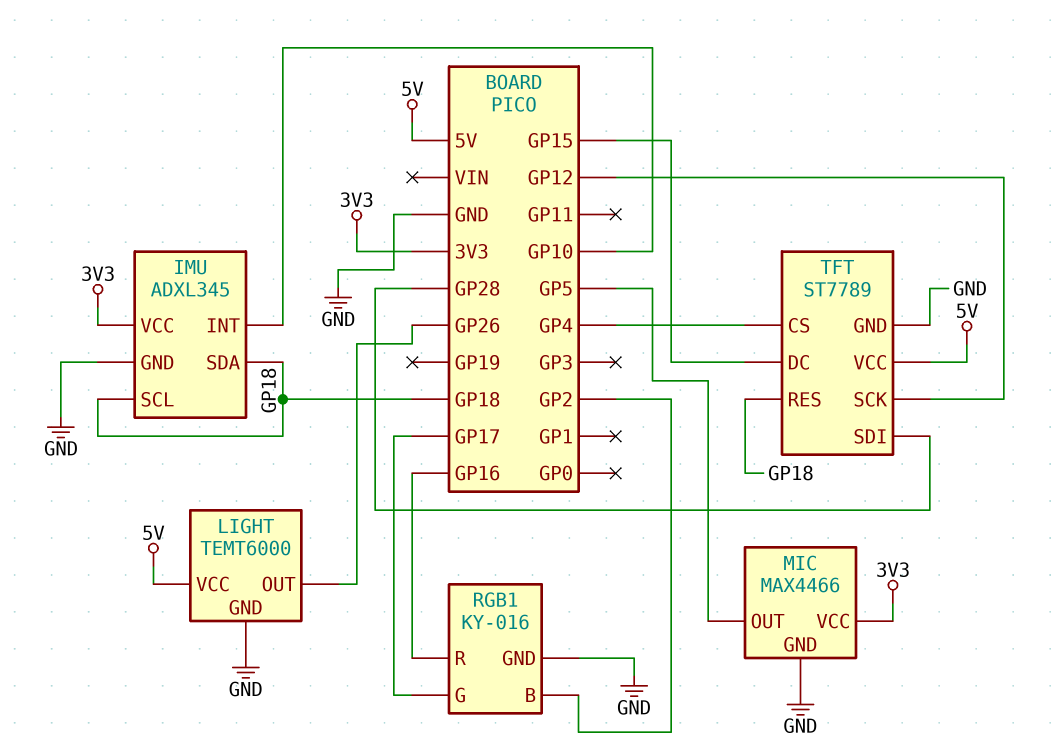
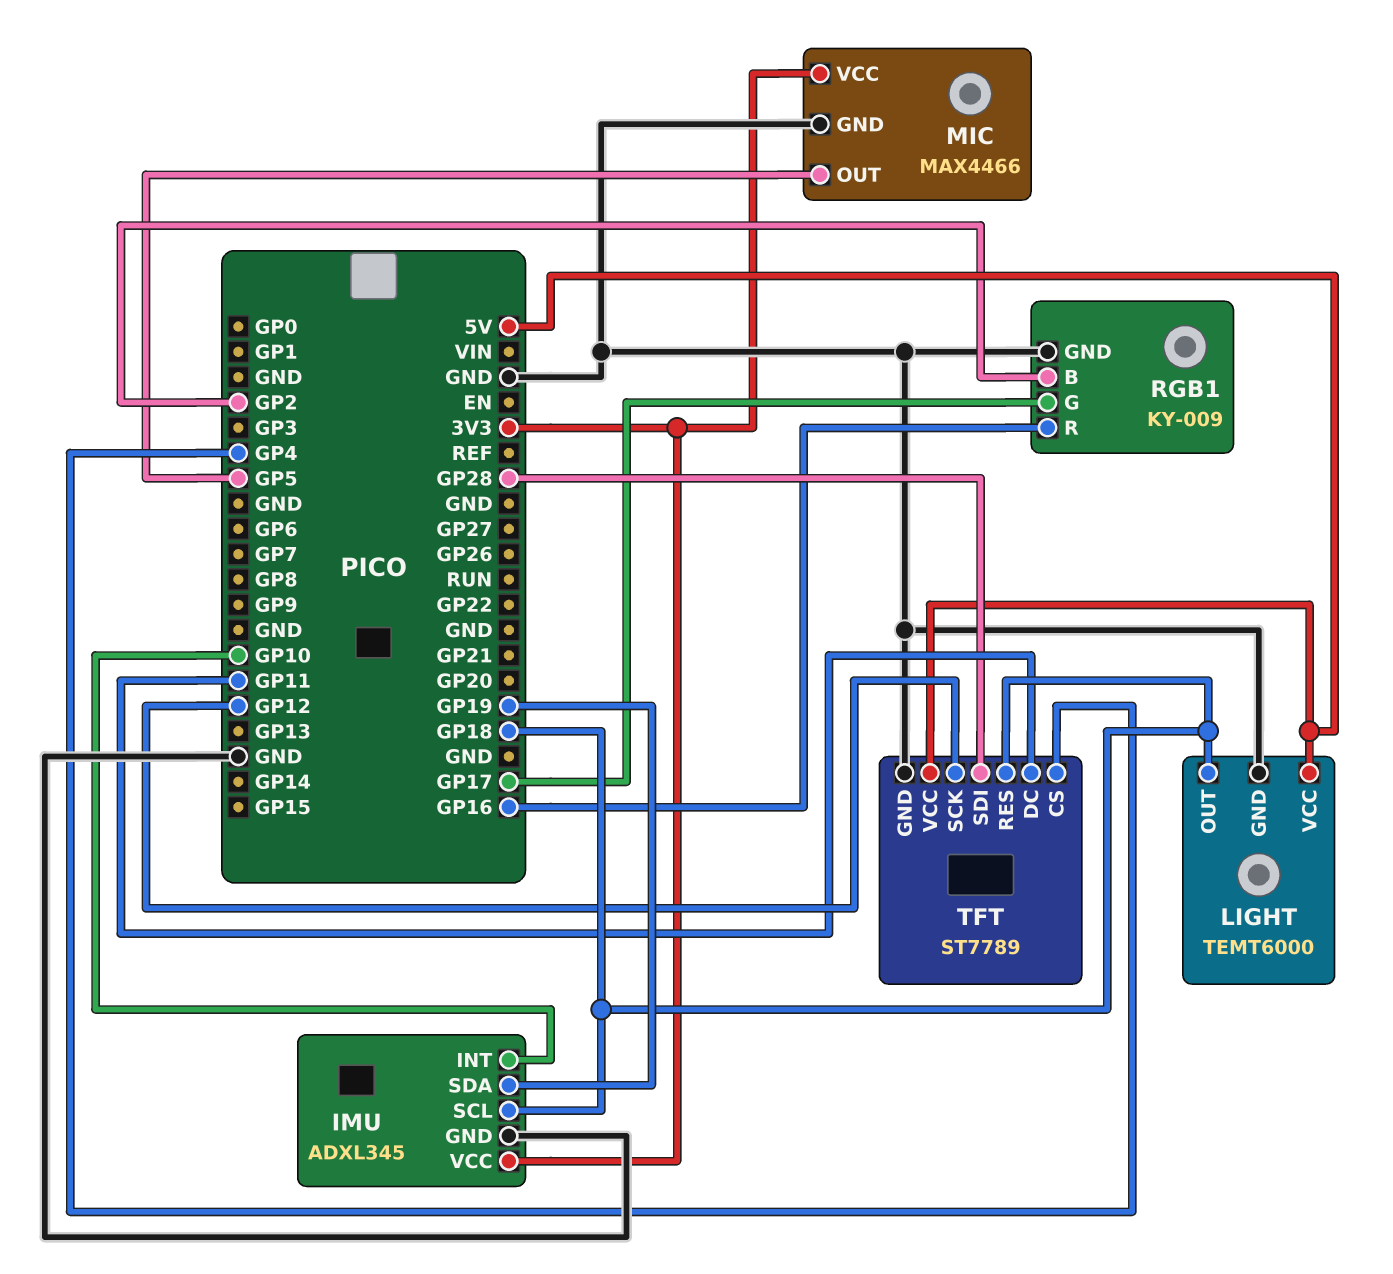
IMU pin SDA: GP18 -> GP19
LIGHT pin OUT: GP26 -> GP18
RGB1: KY-016 -> KY-009
TFT pin DC: GP15 -> GP11

